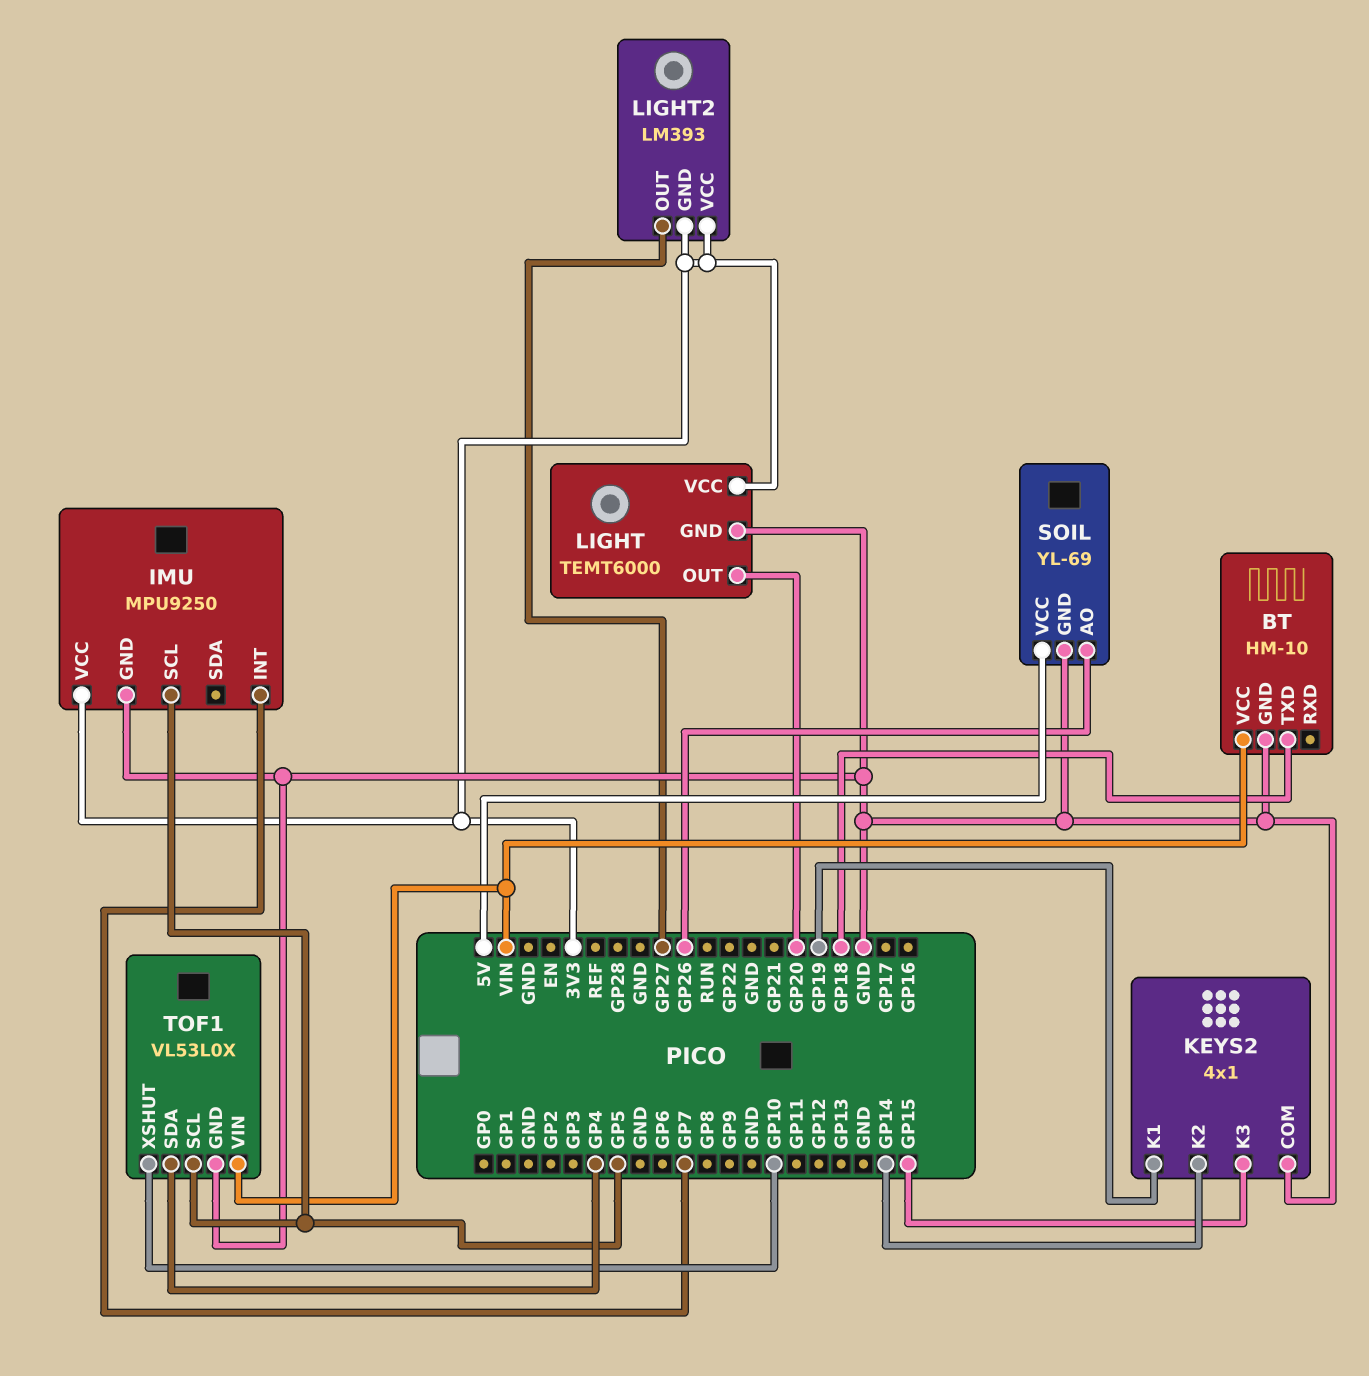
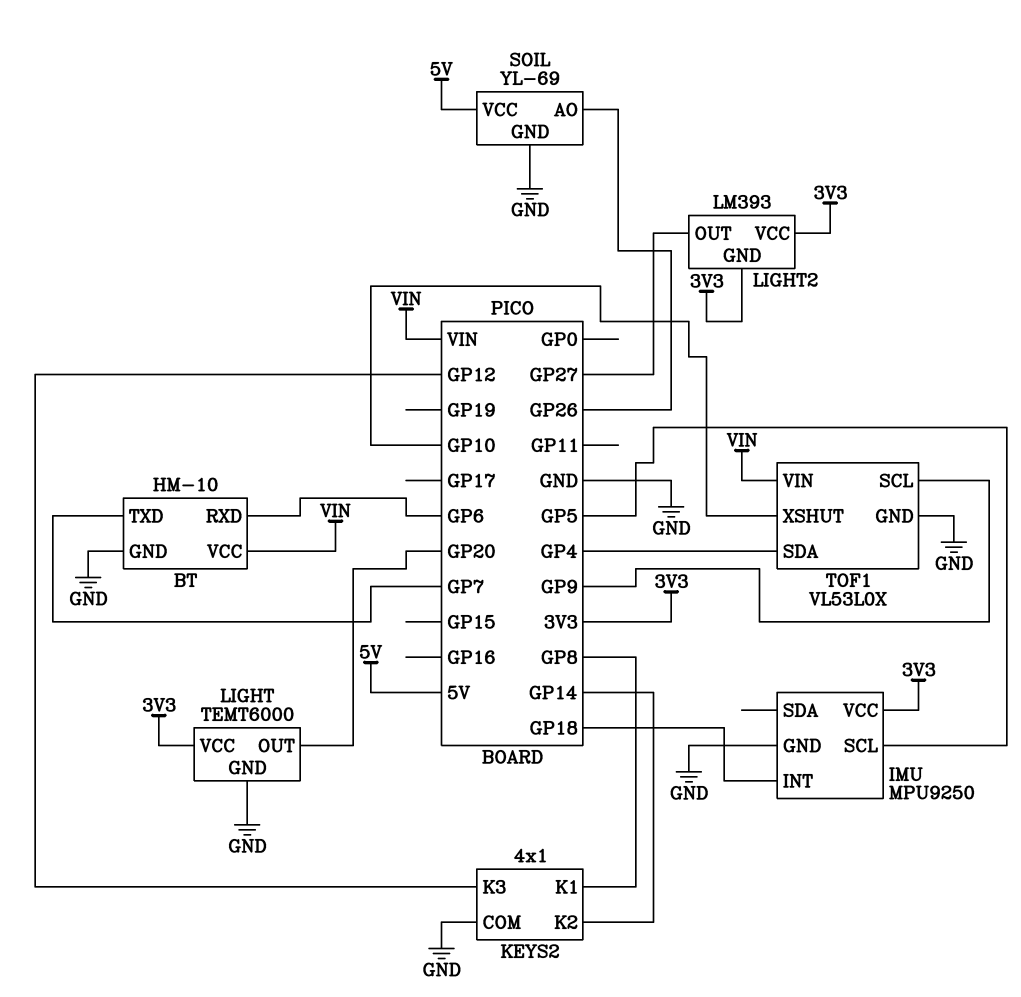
BT pin RXD: none -> GP6
BT pin TXD: GP18 -> GP7
IMU pin INT: GP7 -> GP18
KEYS2 pin K1: GP19 -> GP8
KEYS2 pin K3: GP15 -> GP12
TOF1 pin SCL: GP5 -> GP9

